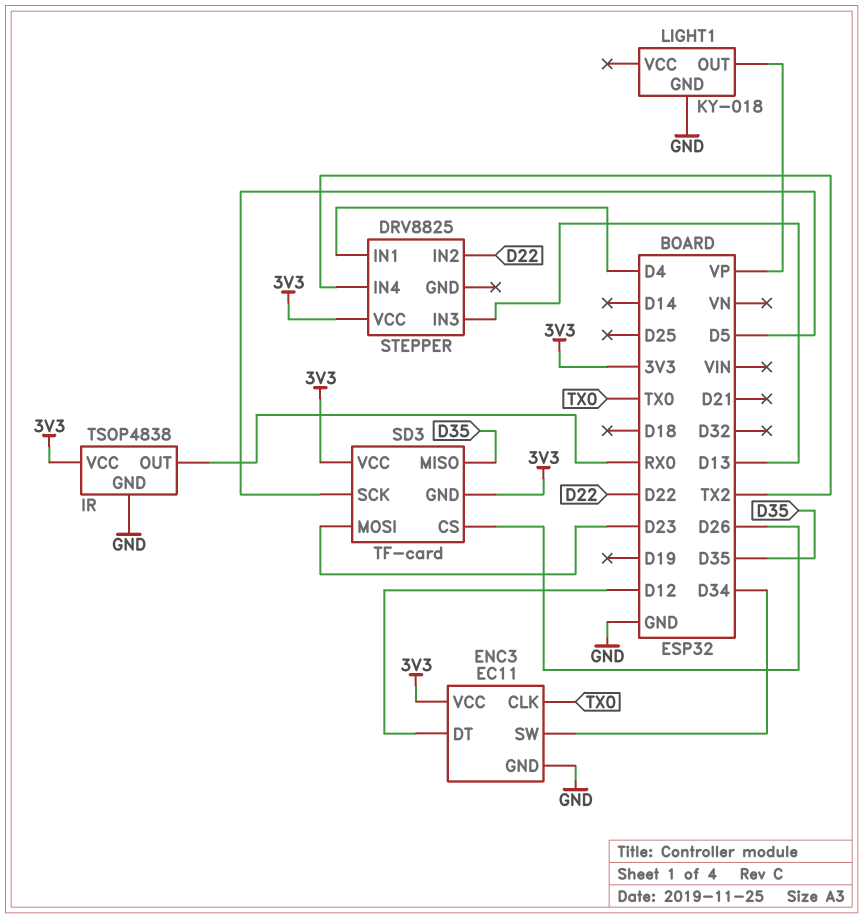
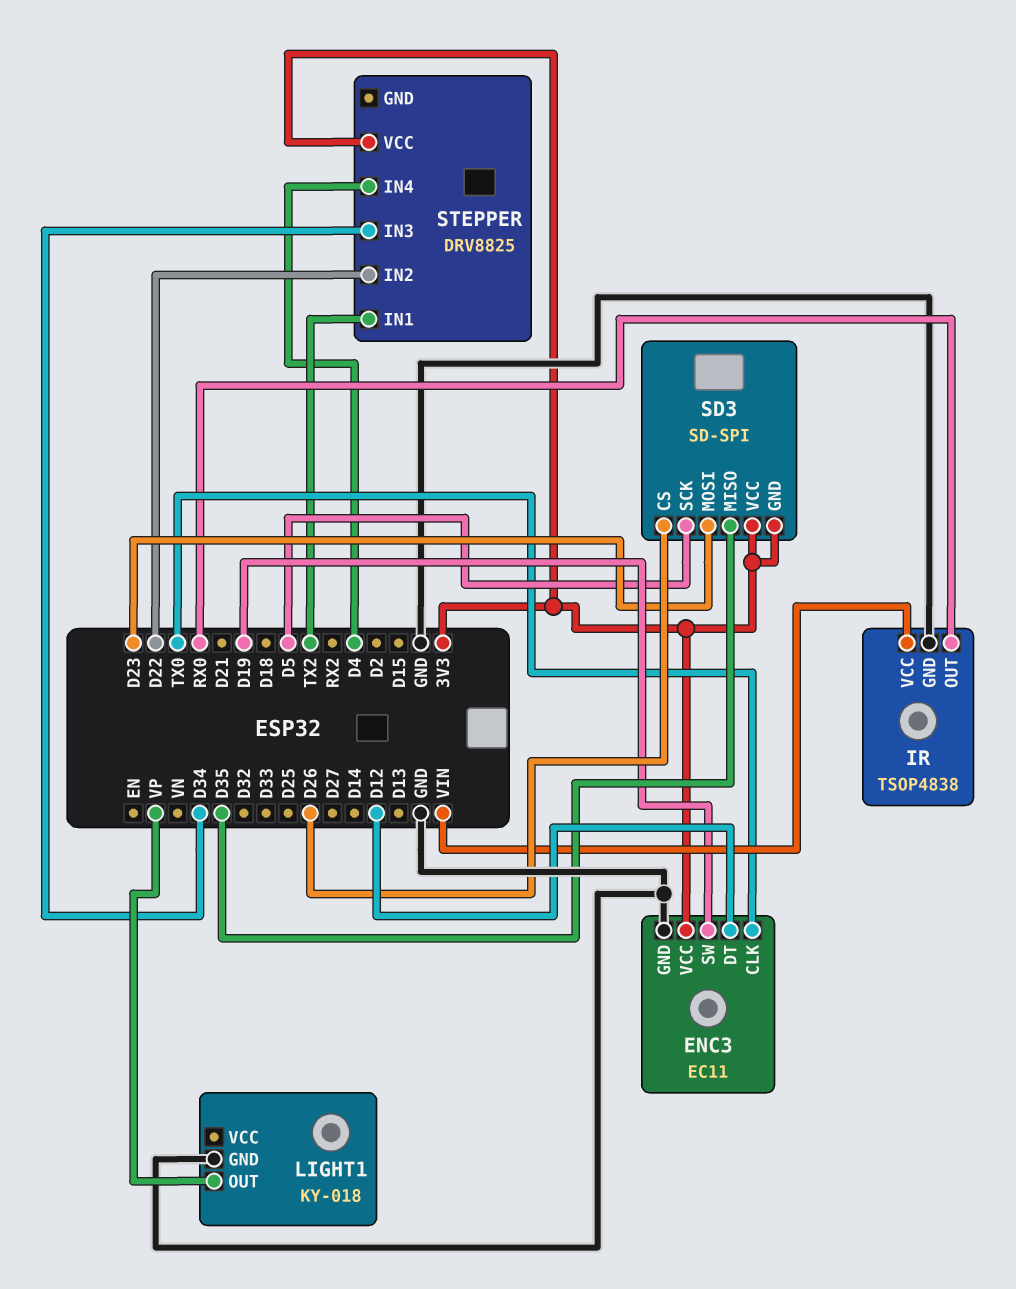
ENC3 pin SW: D34 -> D19
IR pin VCC: 3V3 -> VIN
SD3: TF-card -> SD-SPI
STEPPER pin IN1: D4 -> TX2
STEPPER pin IN3: D13 -> D34
STEPPER pin IN4: TX2 -> D4

